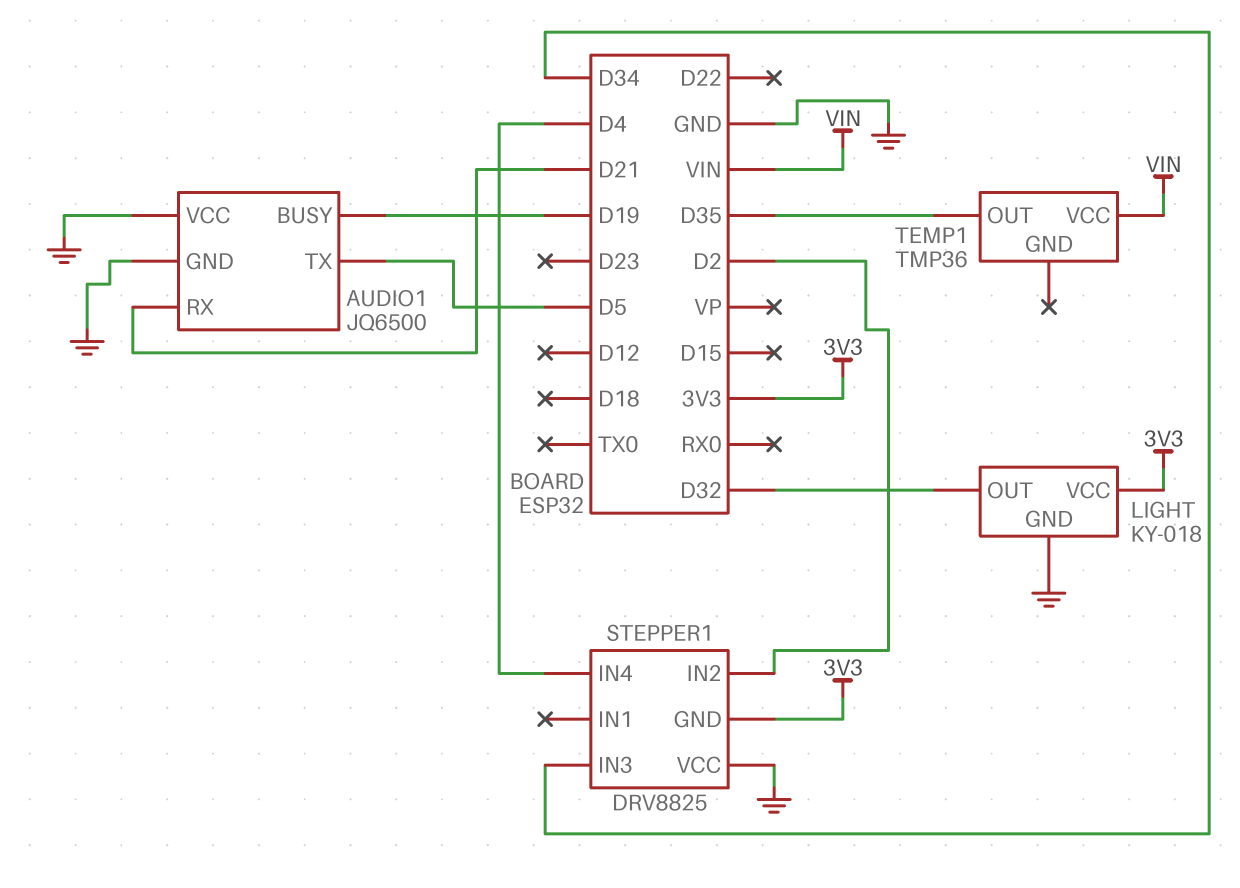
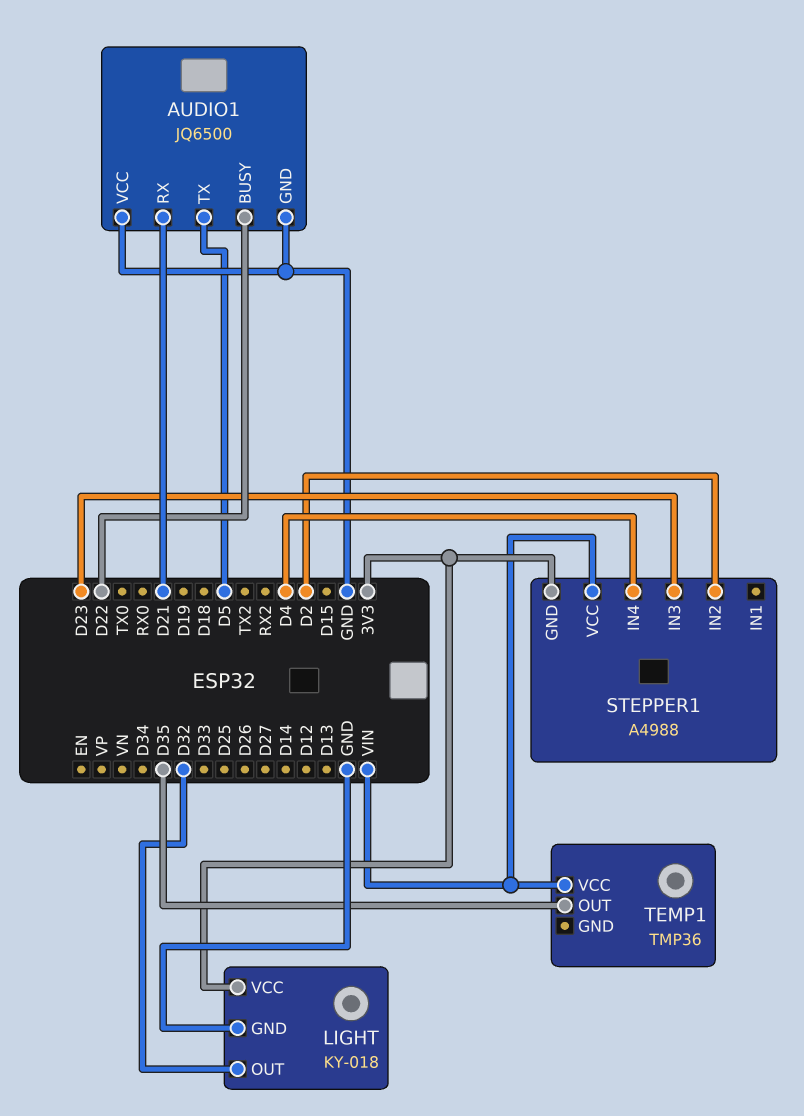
AUDIO1 pin BUSY: D19 -> D22
STEPPER1: DRV8825 -> A4988
STEPPER1 pin IN3: D34 -> D23
STEPPER1 pin VCC: GND -> VIN

